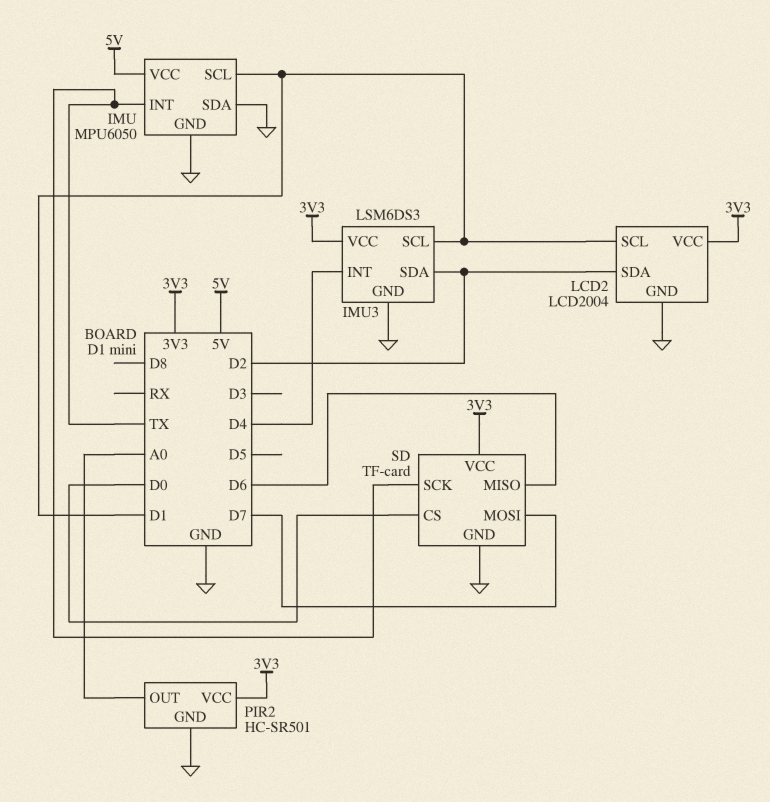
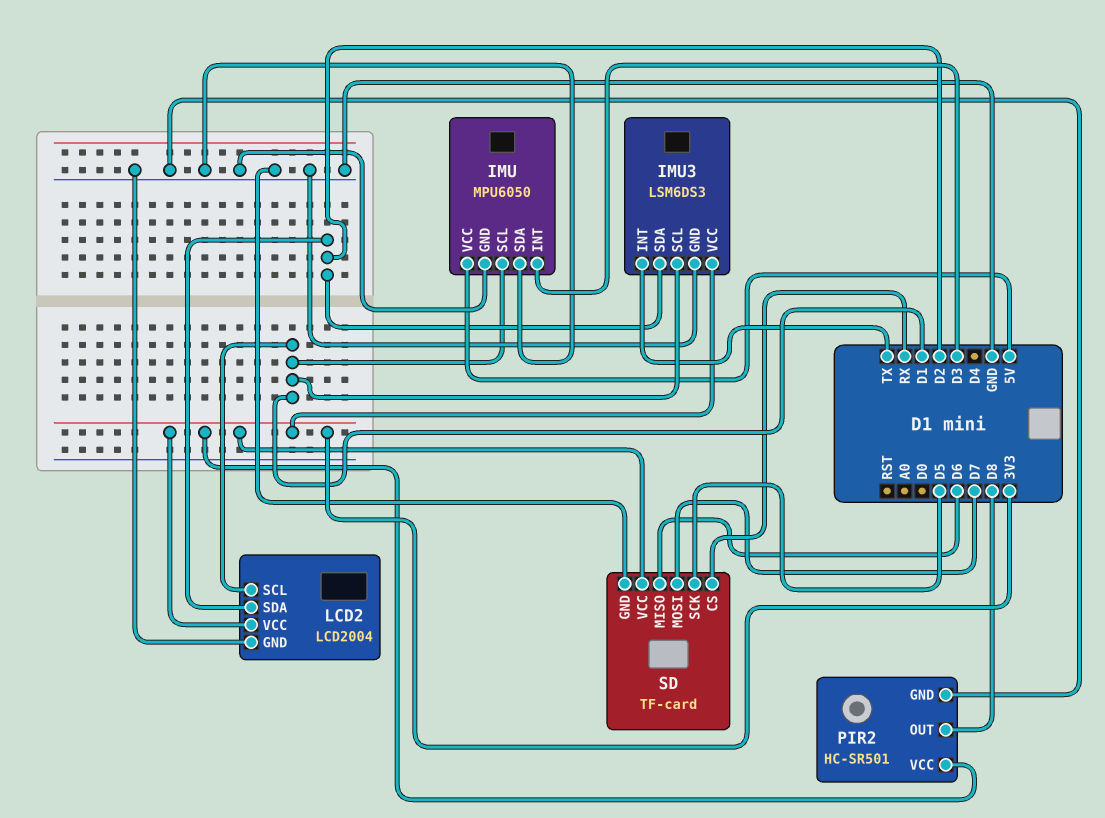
IMU pin INT: TX -> D3
IMU3 pin INT: D4 -> TX
PIR2 pin OUT: A0 -> D8
SD pin CS: D0 -> RX
SD pin SCK: TX -> D5

